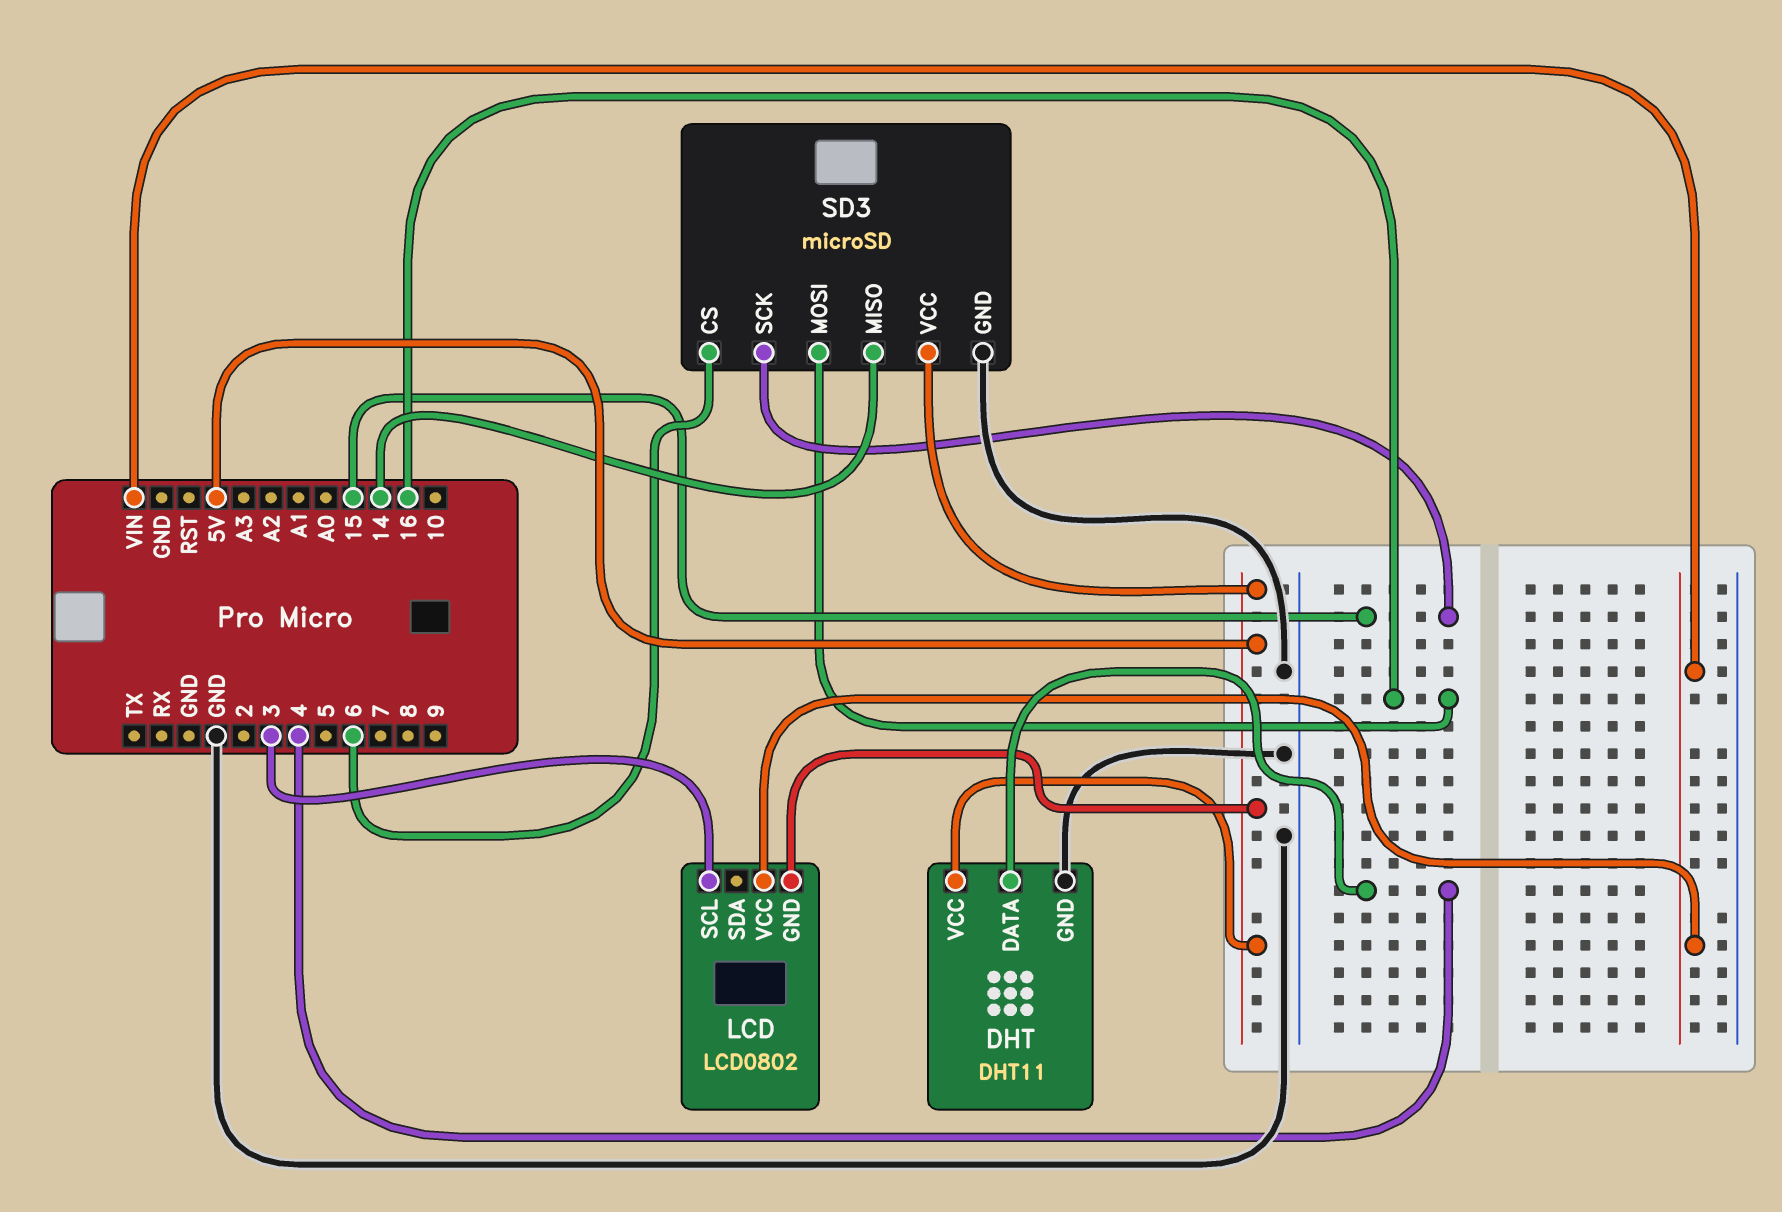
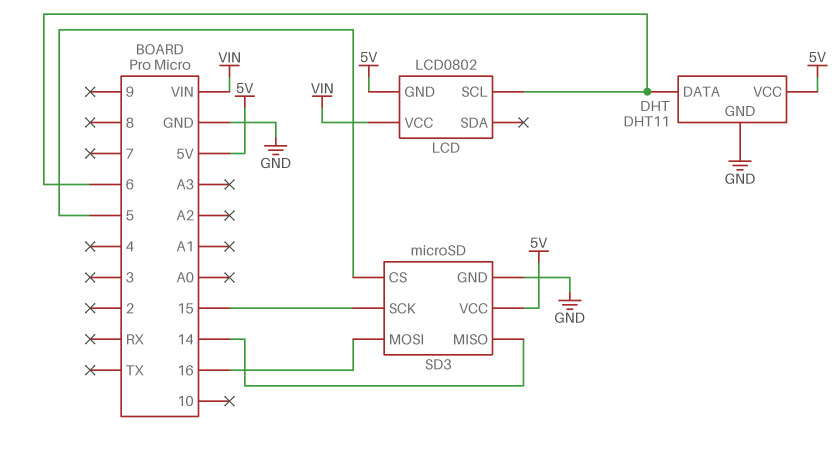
DHT pin DATA: 4 -> 6
LCD pin SCL: 3 -> 6
SD3 pin CS: 6 -> 5

